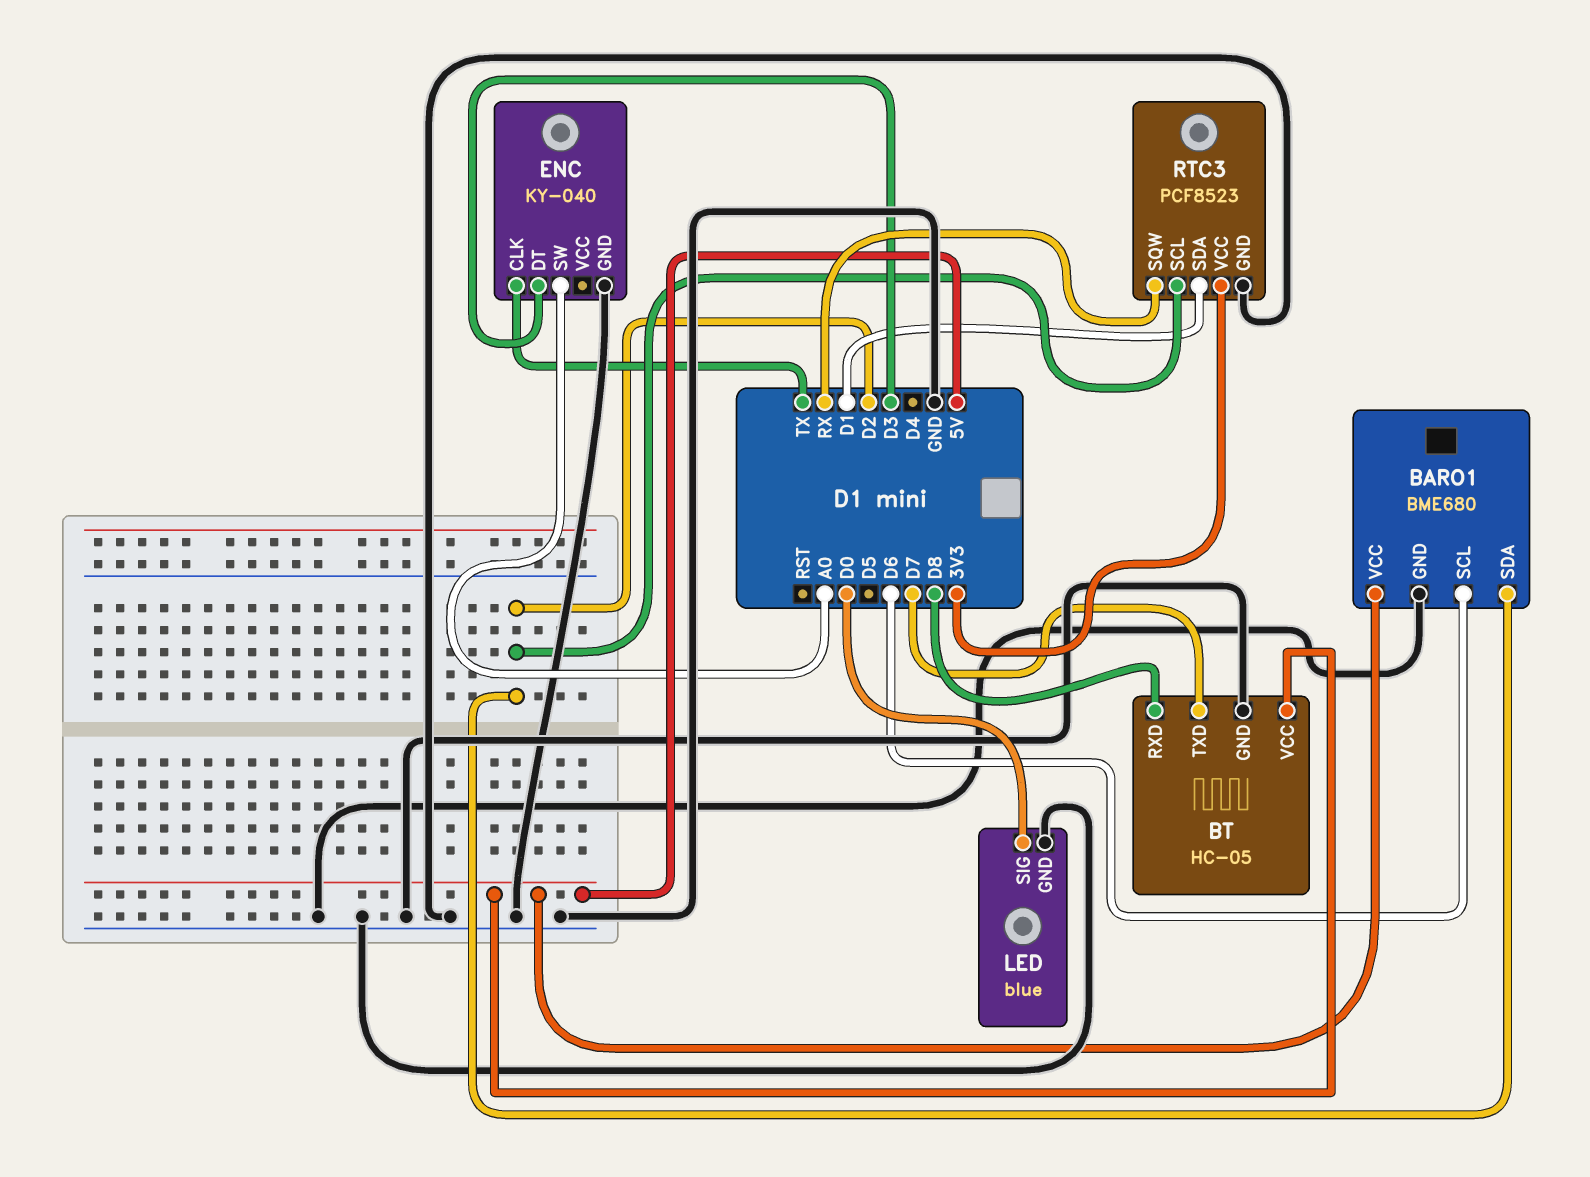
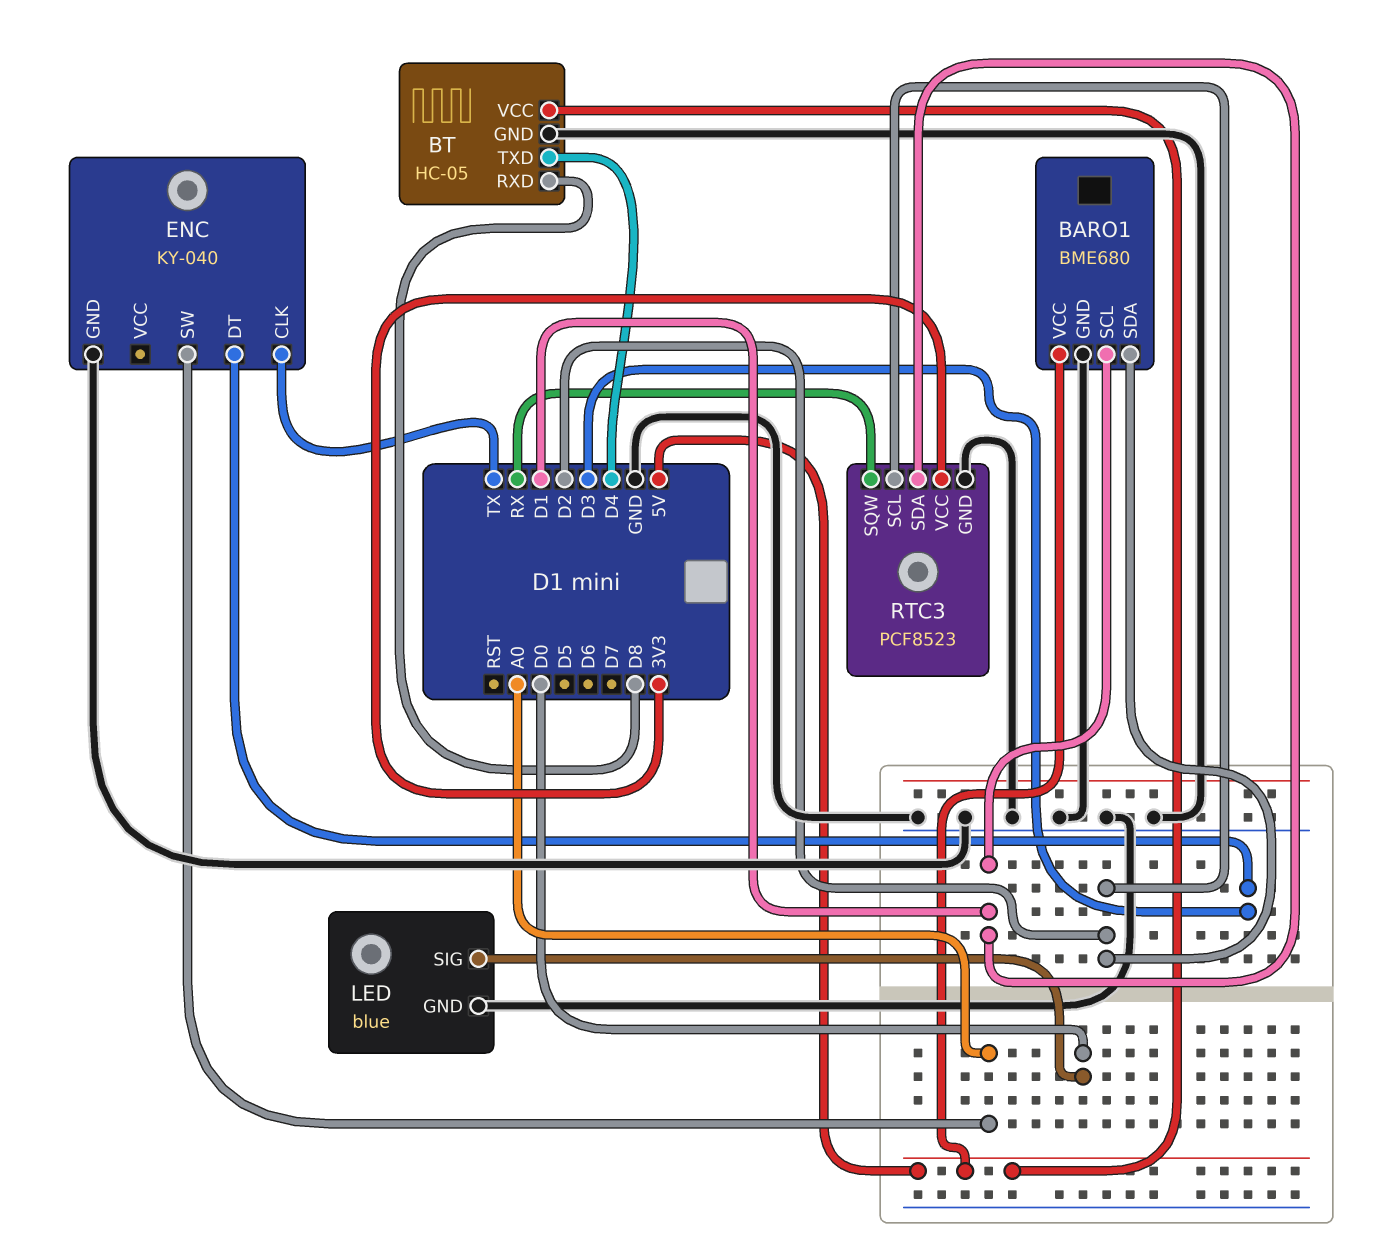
BARO1 pin SCL: D6 -> D1
BT pin TXD: D7 -> D4

